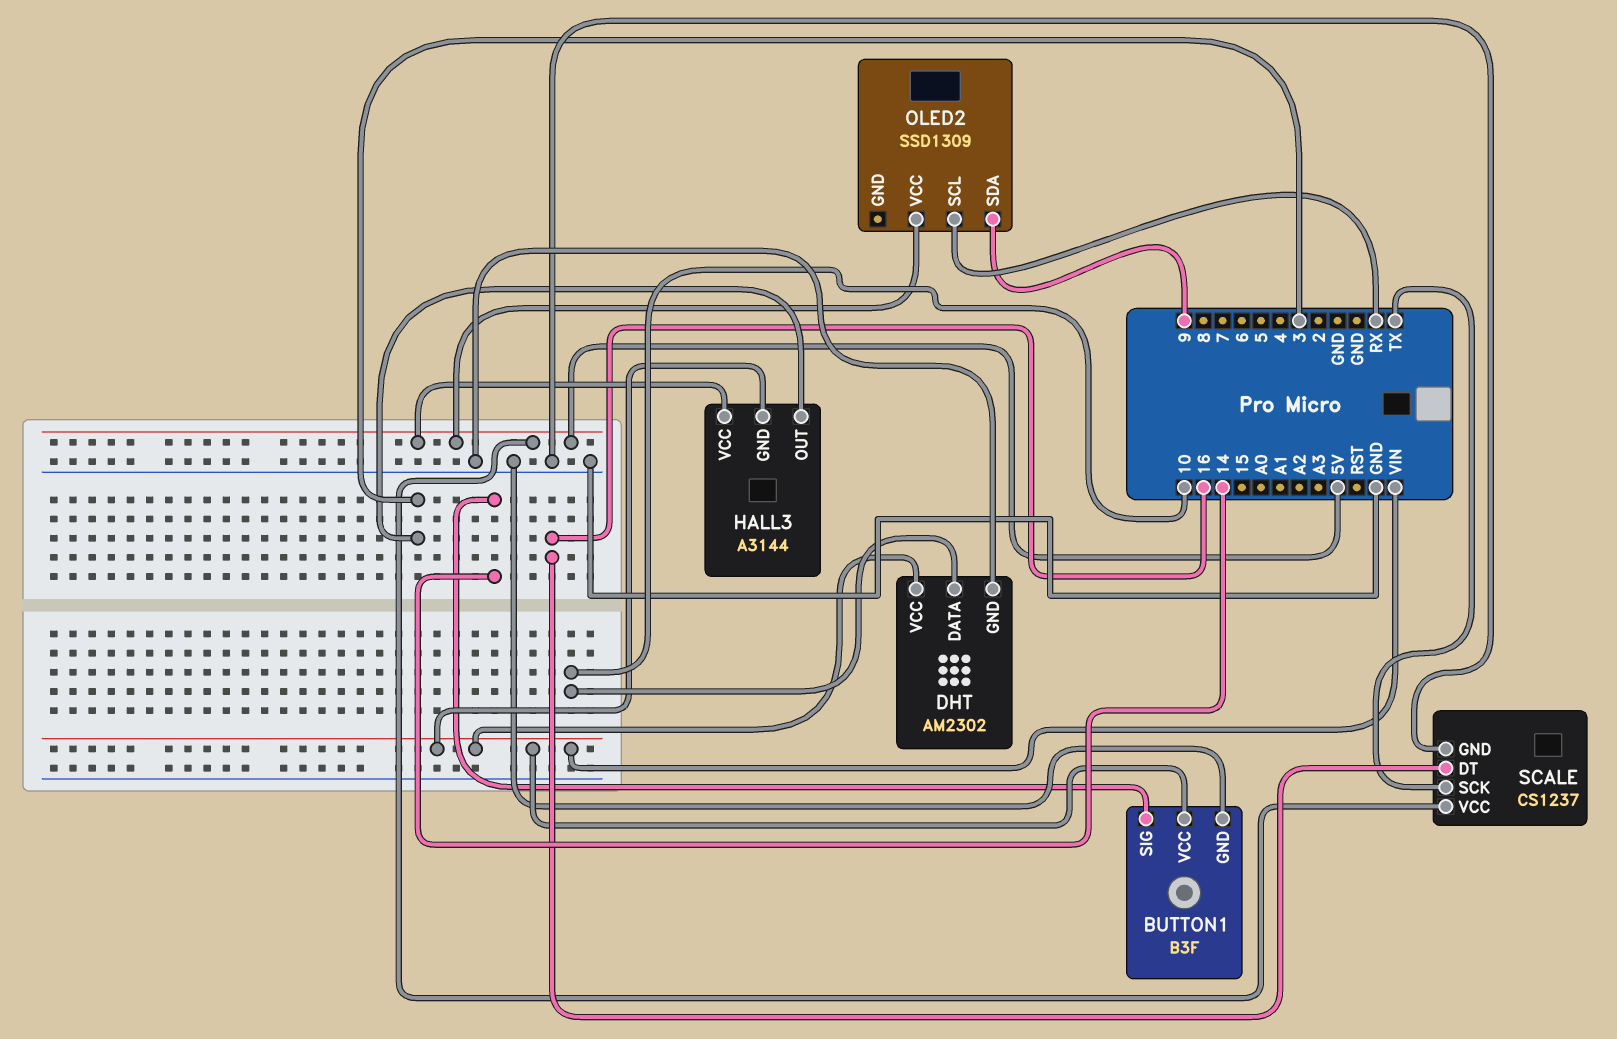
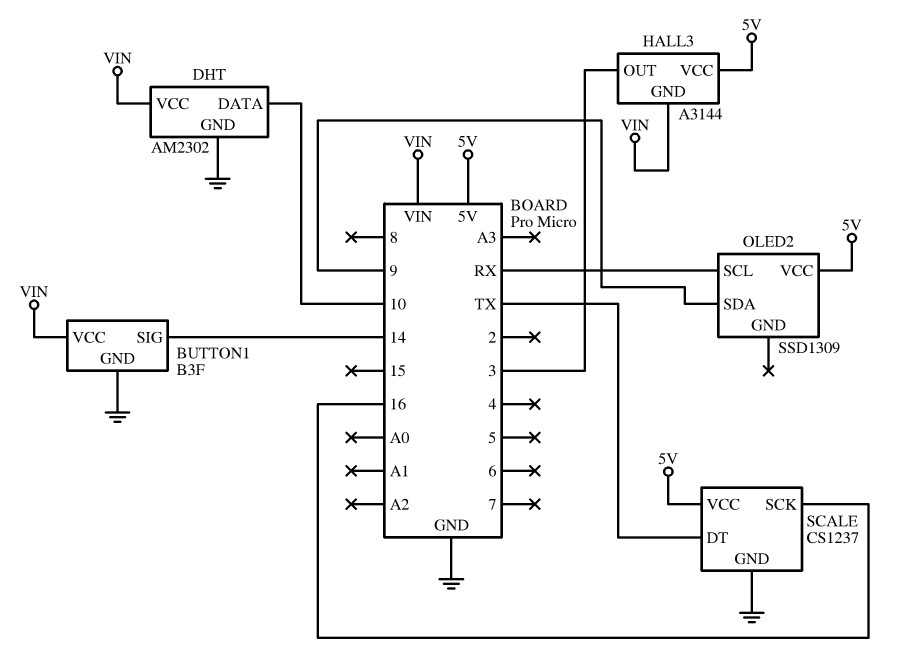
SCALE pin DT: 16 -> TX
SCALE pin SCK: TX -> 16

